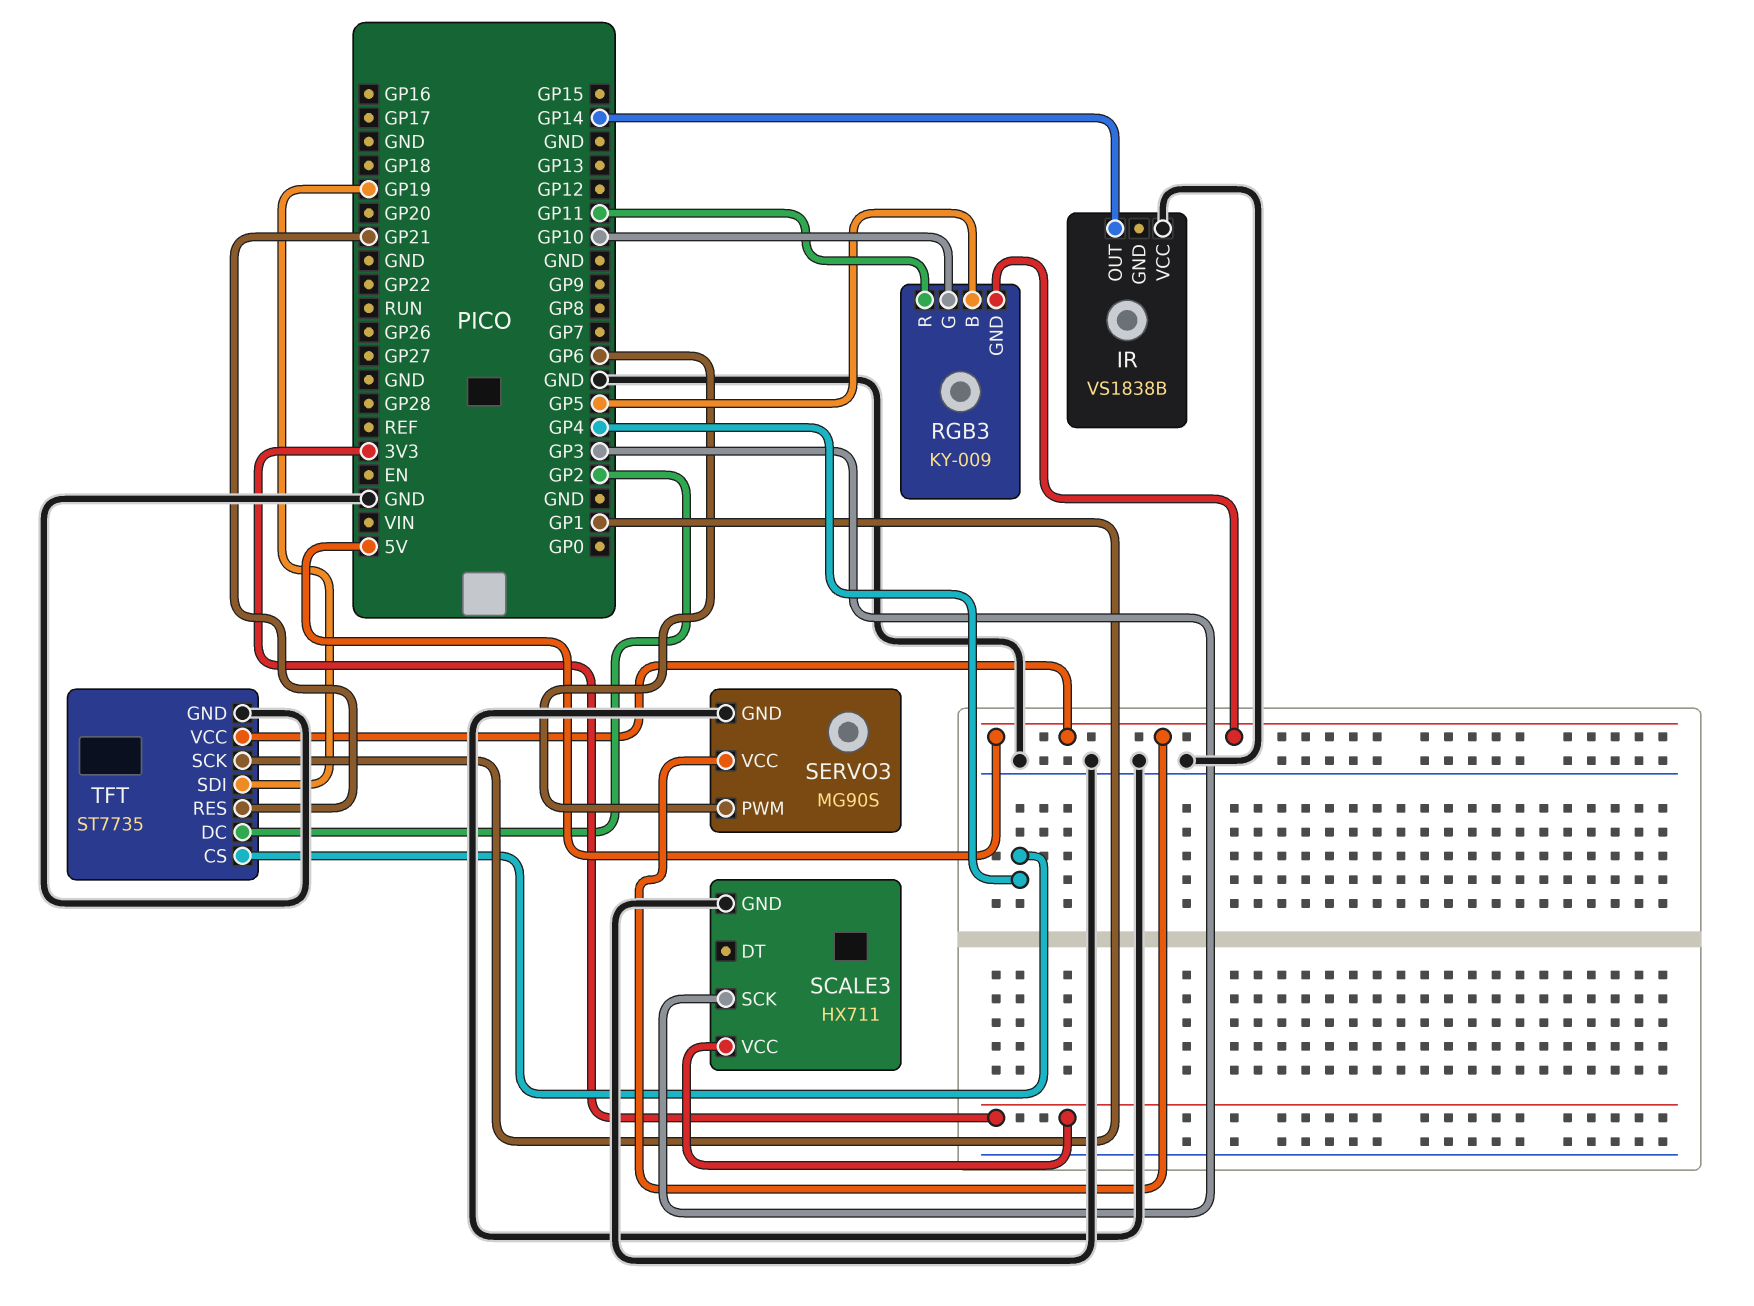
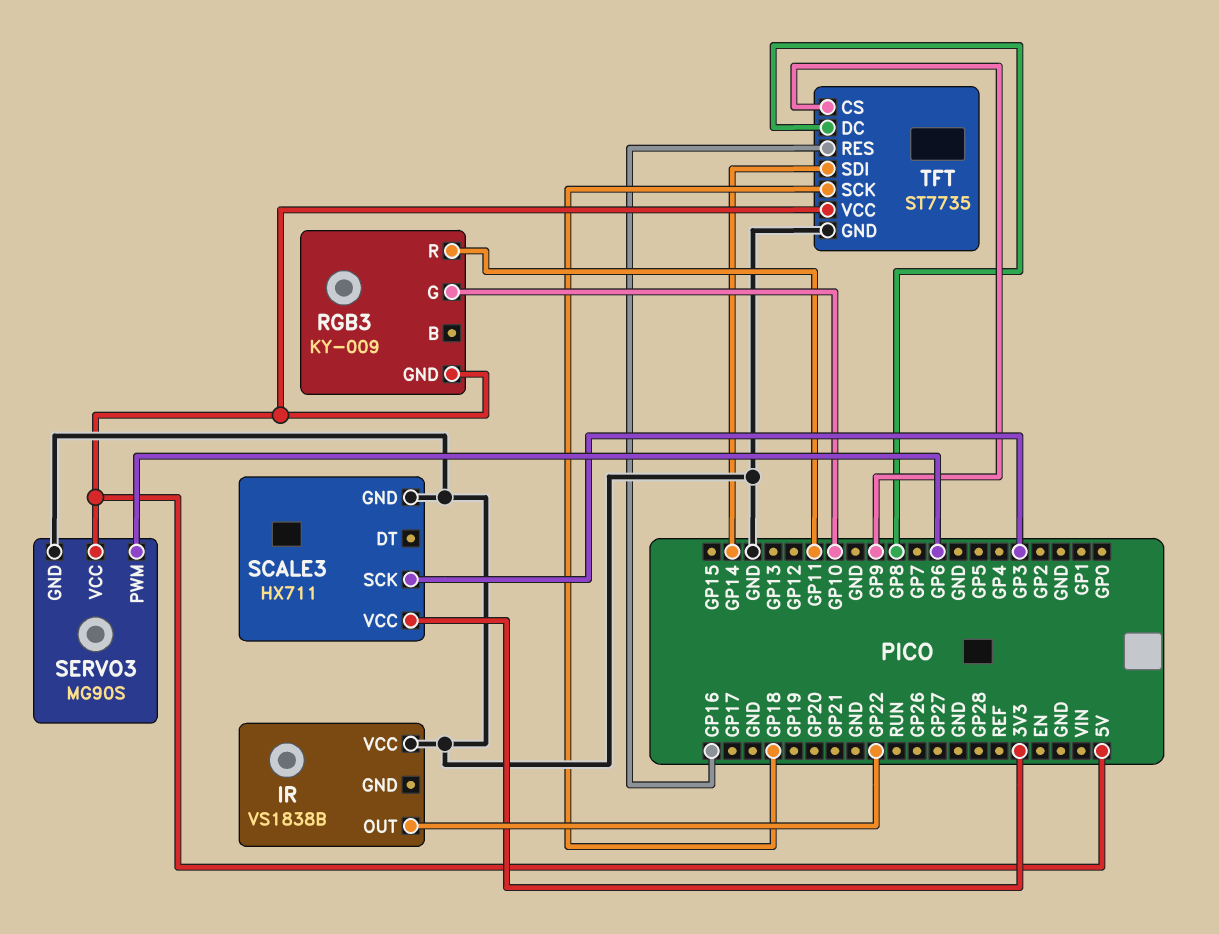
IR pin OUT: GP14 -> GP22
RGB3 pin B: GP5 -> none
TFT pin CS: GP4 -> GP9
TFT pin DC: GP2 -> GP8
TFT pin RES: GP21 -> GP16
TFT pin SCK: GP1 -> GP18
TFT pin SDI: GP19 -> GP14

